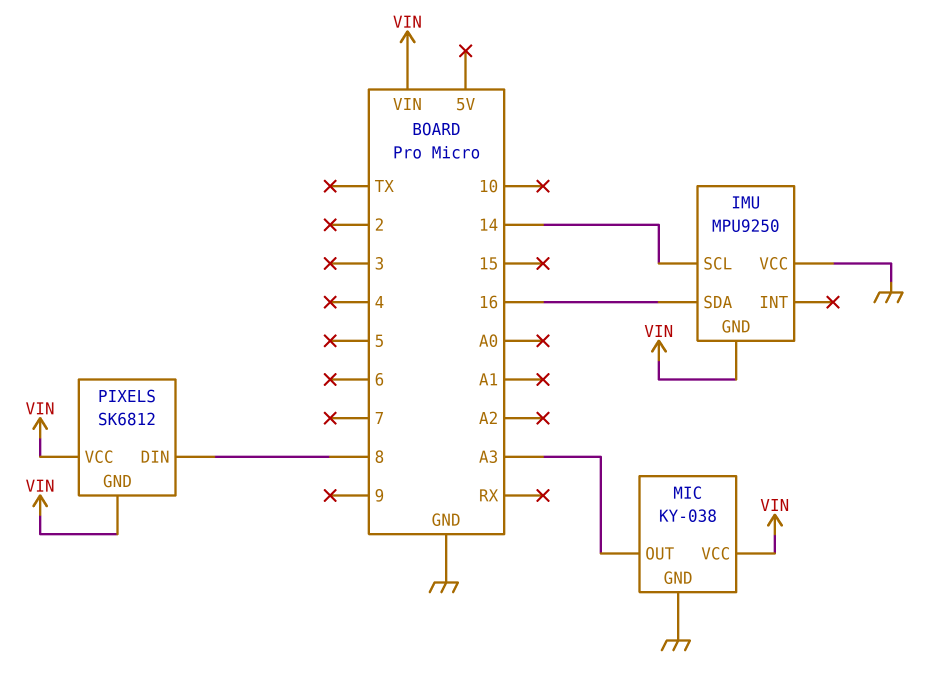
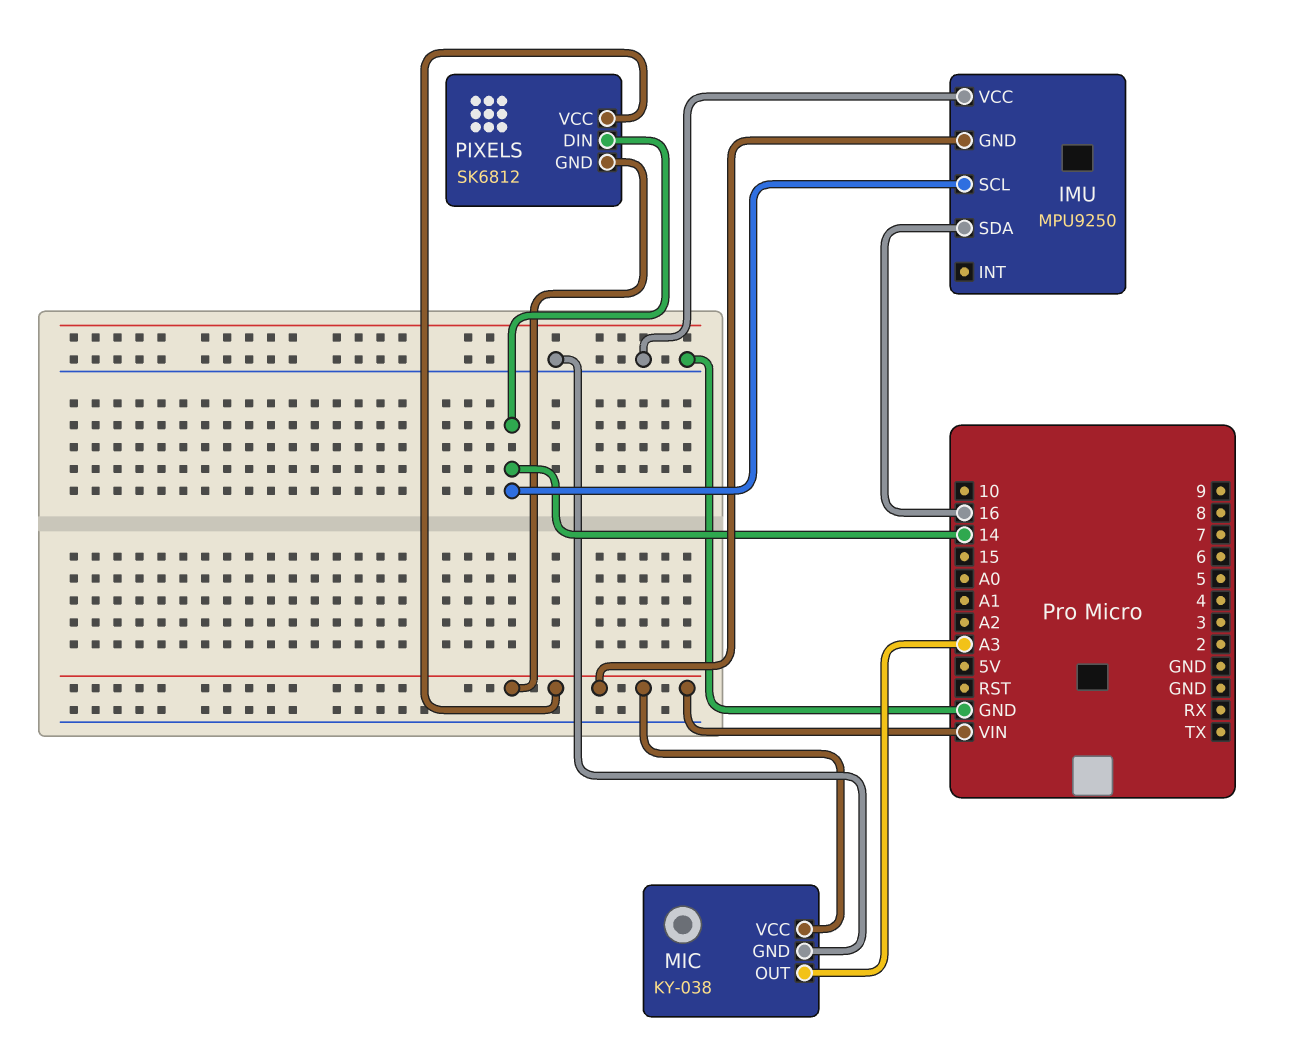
PIXELS pin DIN: 8 -> 14

